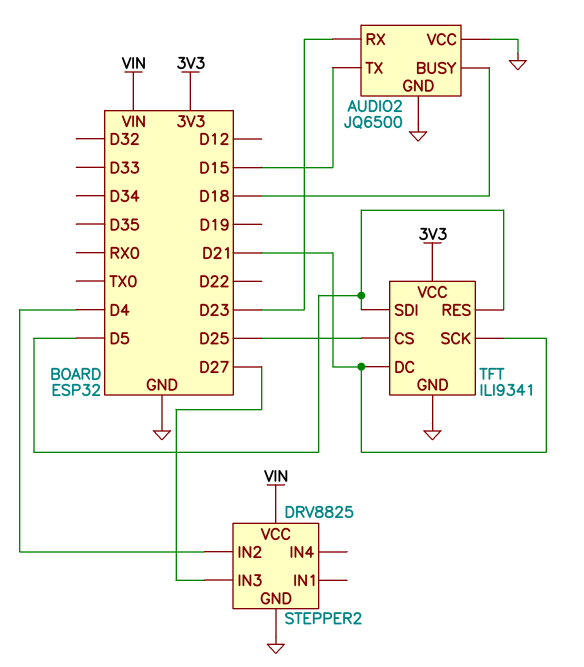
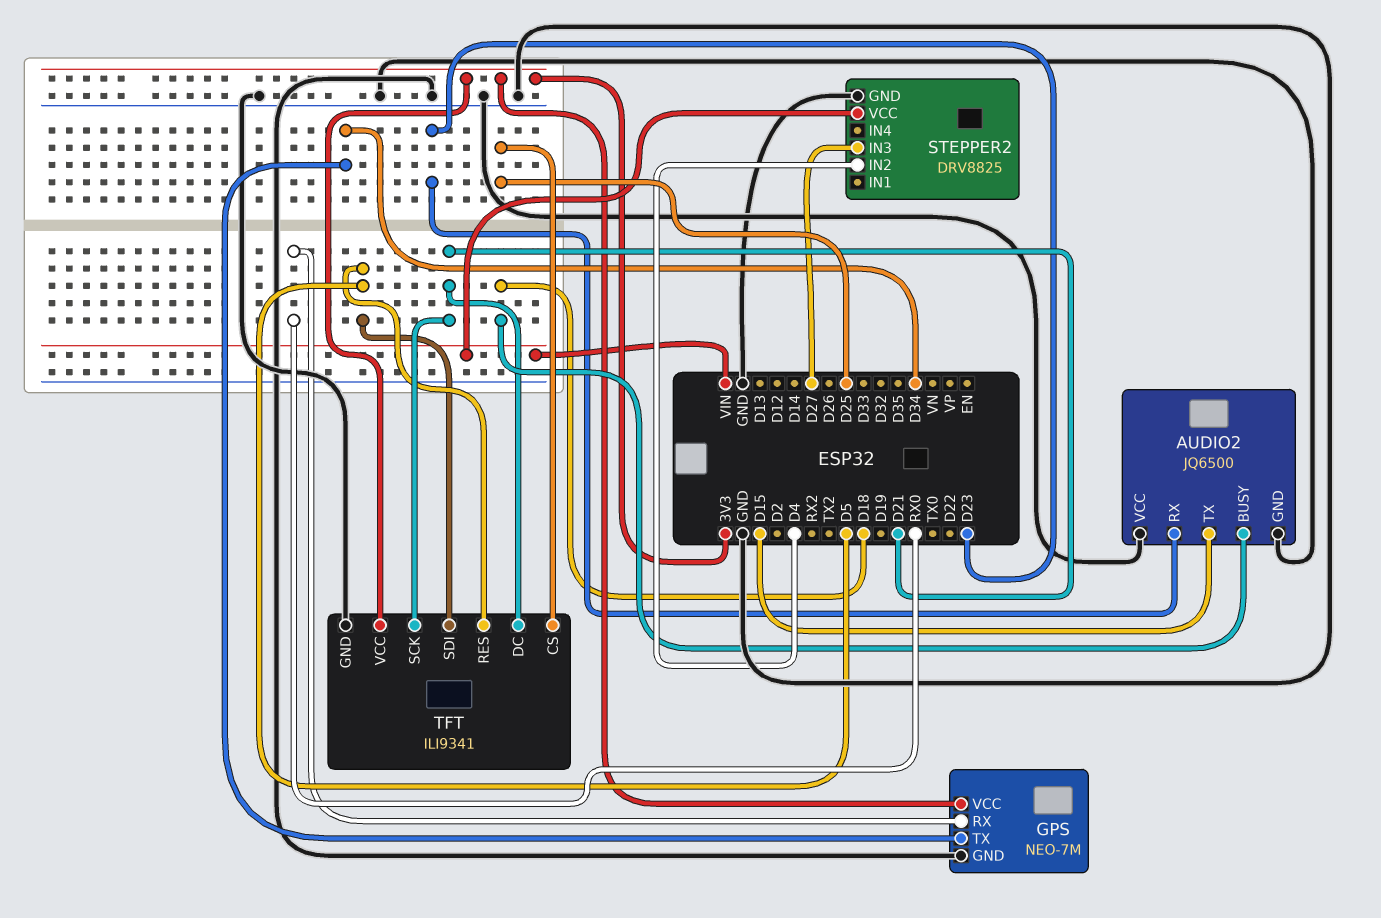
GPS: none -> NEO-7M
GPS pin GND: none -> GND
GPS pin RX: none -> RX0
GPS pin TX: none -> D34
GPS pin VCC: none -> 3V3

